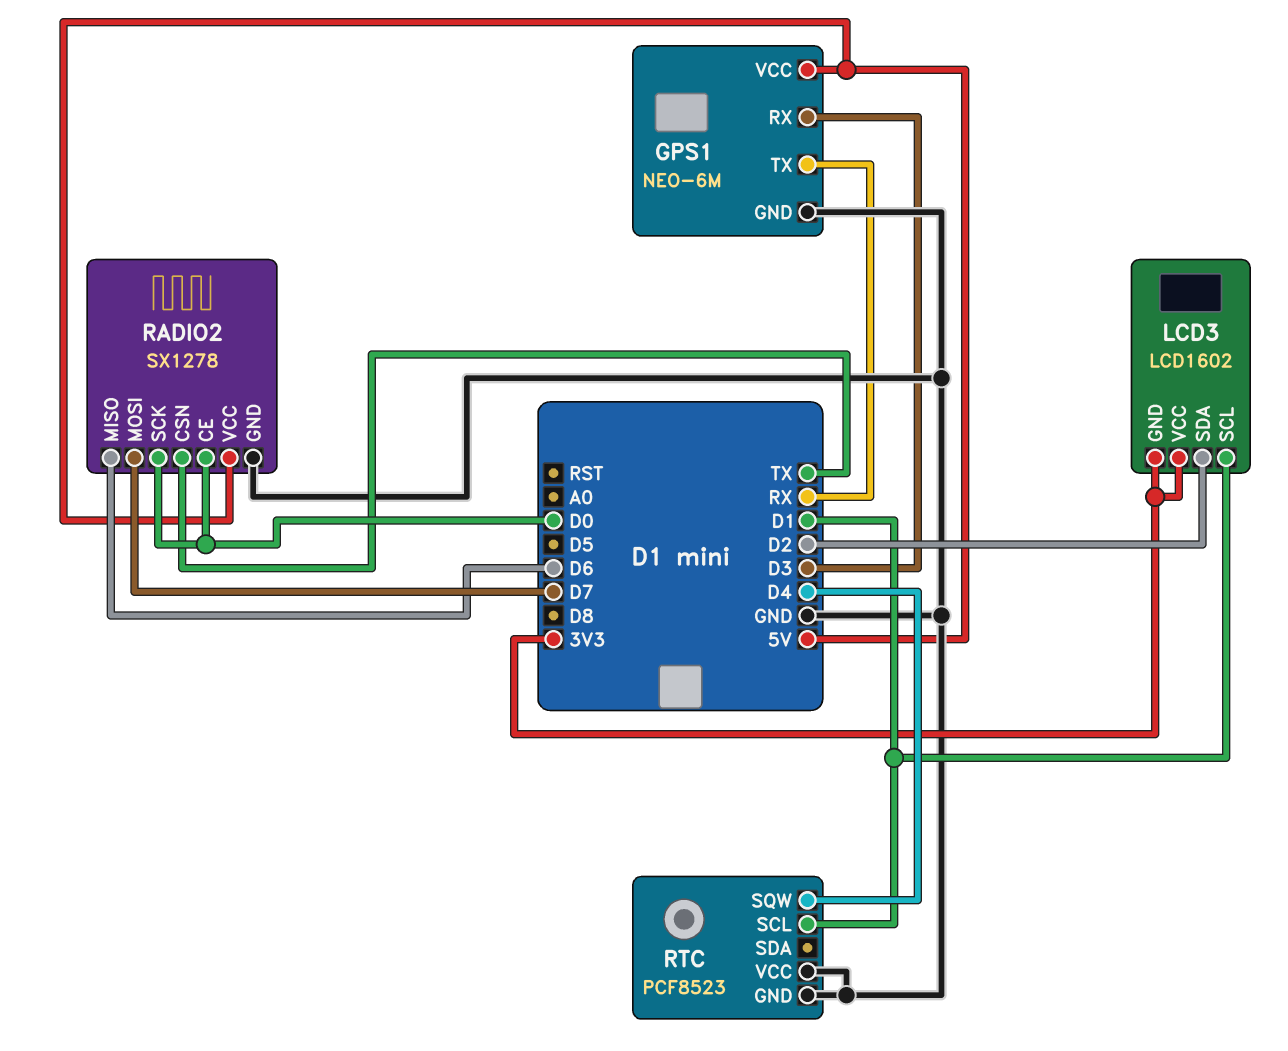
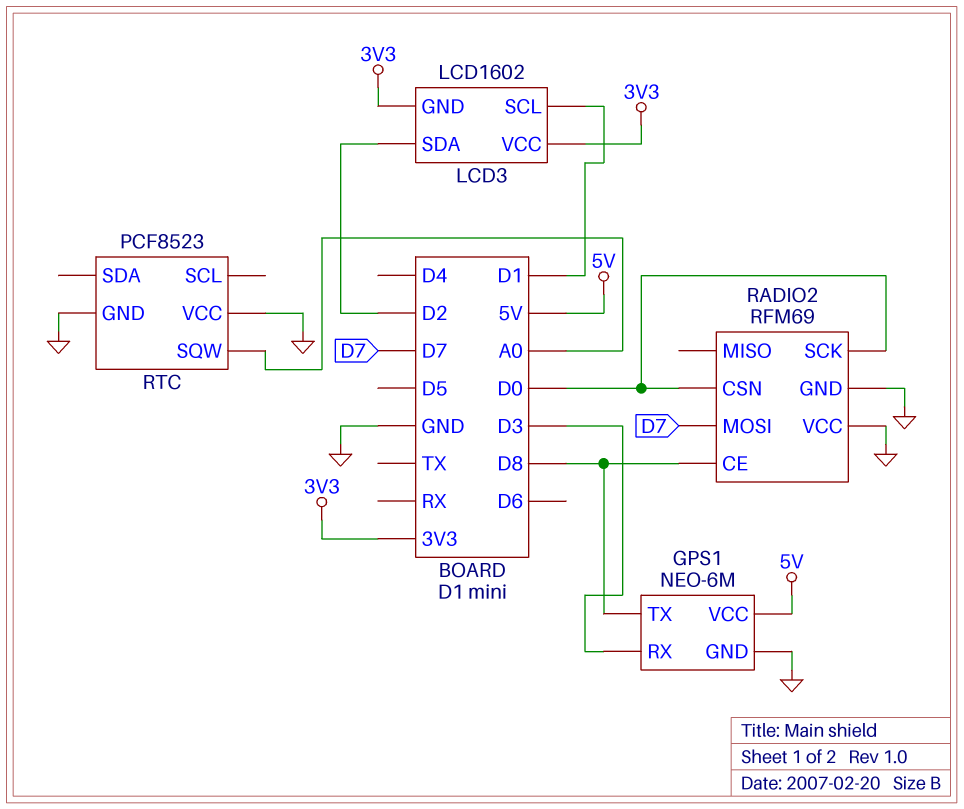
GPS1 pin TX: RX -> D8
RADIO2: SX1278 -> RFM69
RADIO2 pin CE: D0 -> D8
RADIO2 pin CSN: TX -> D0
RADIO2 pin MISO: D6 -> none
RADIO2 pin VCC: 5V -> GND
RTC pin SCL: D1 -> none
RTC pin SQW: D4 -> A0

